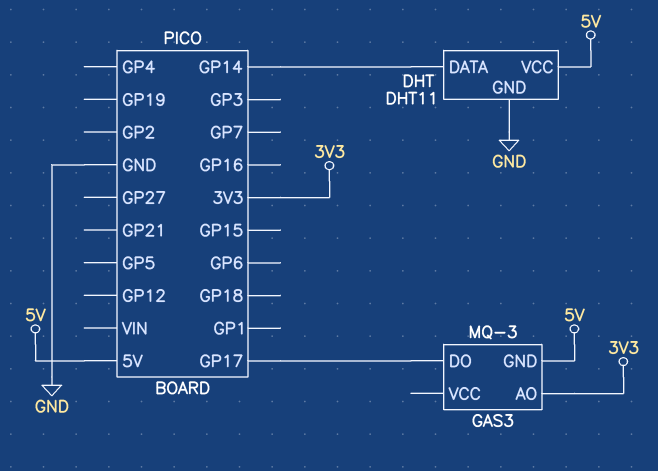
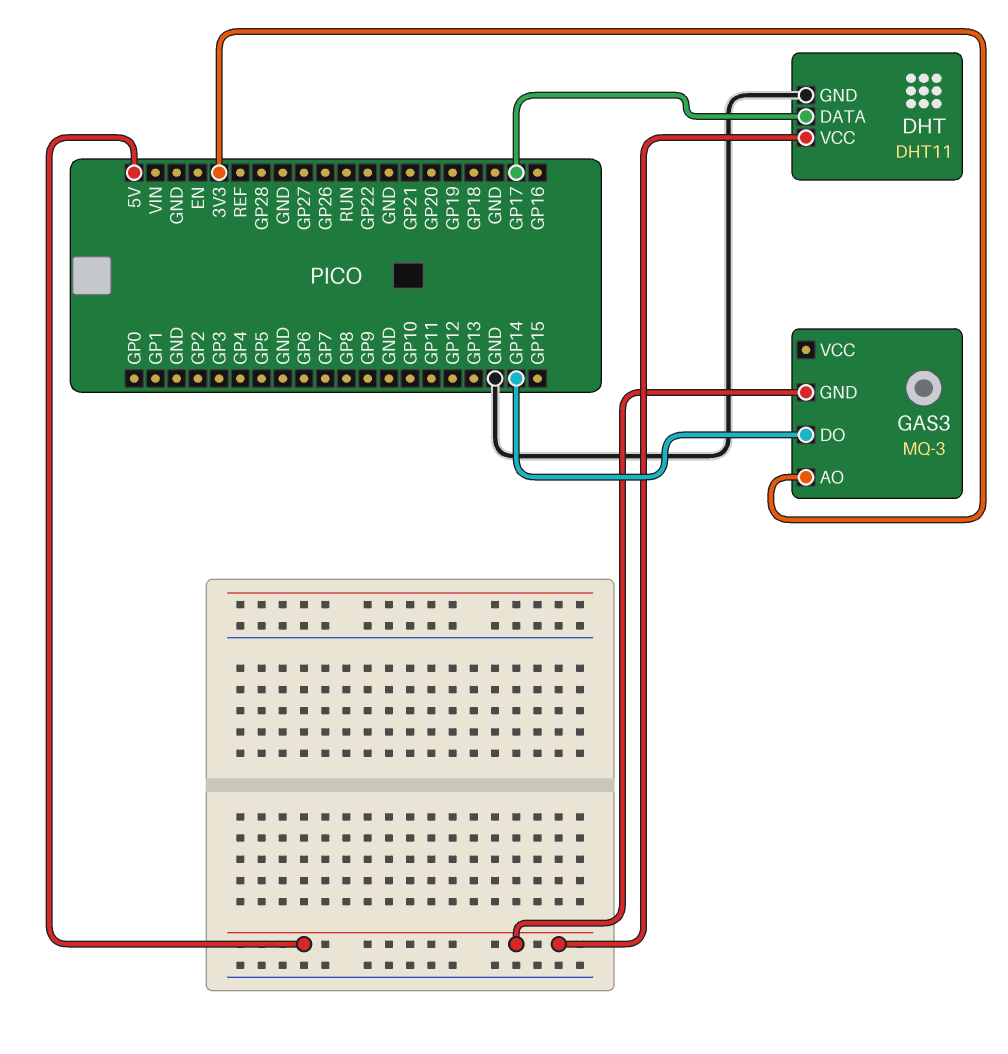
DHT pin DATA: GP14 -> GP17
GAS3 pin DO: GP17 -> GP14

